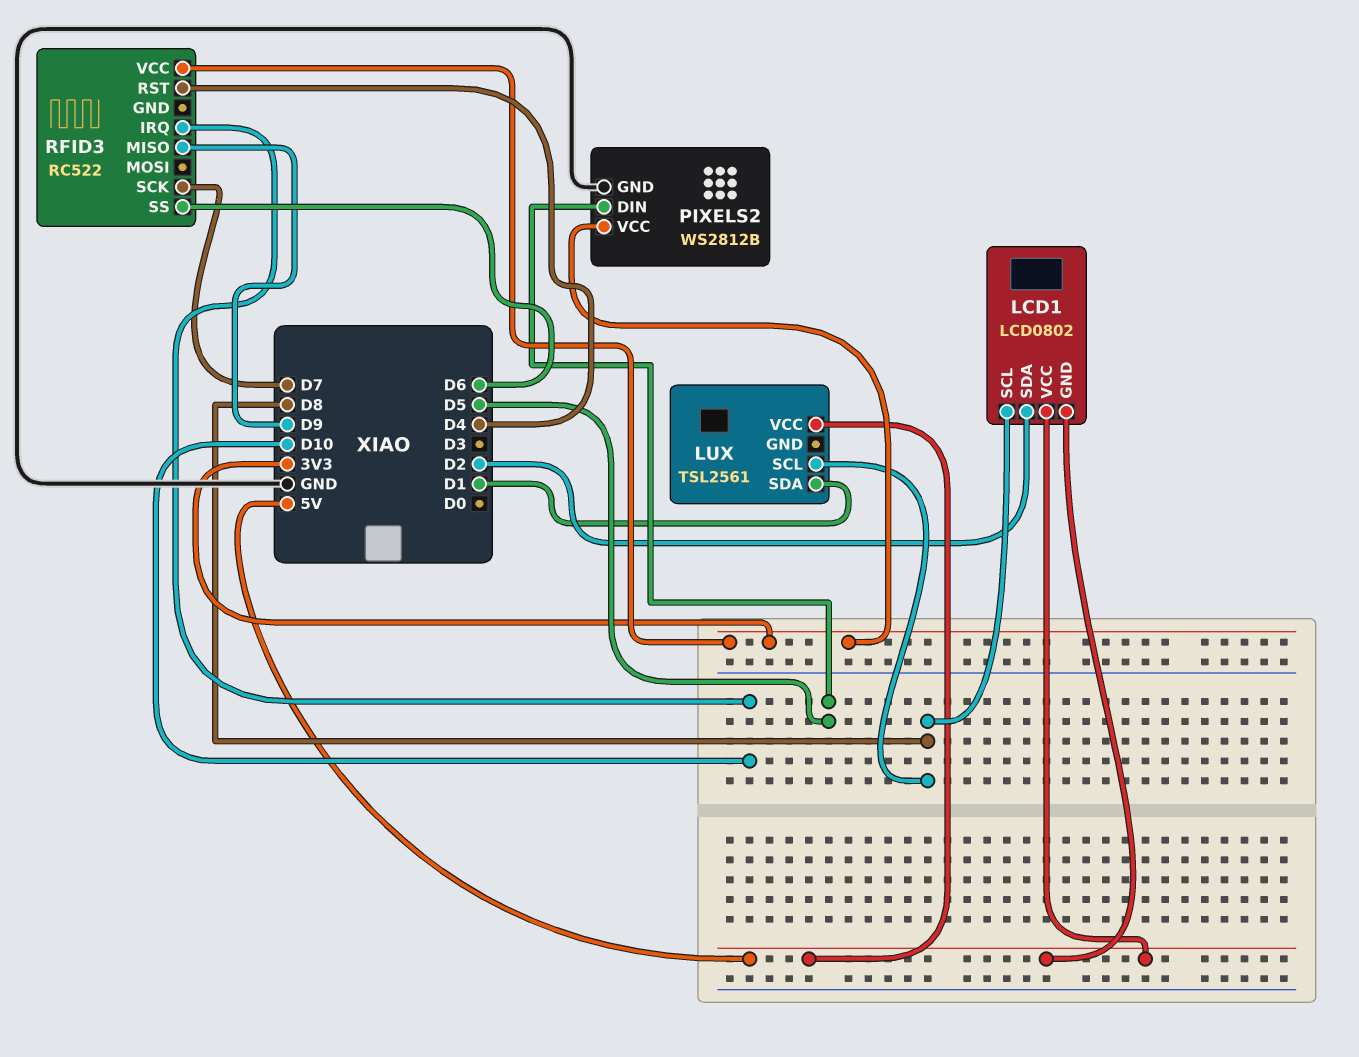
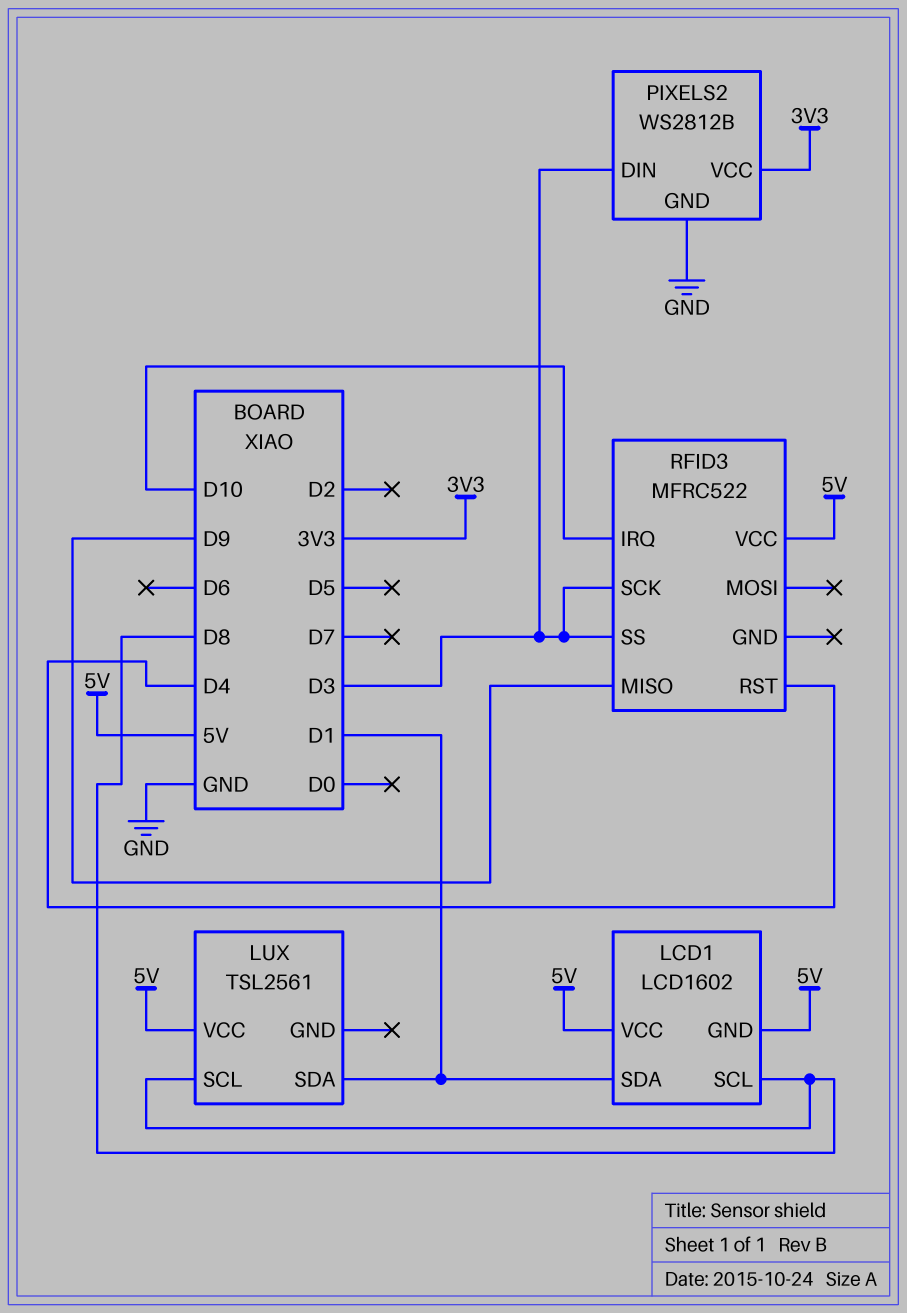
LCD1: LCD0802 -> LCD1602
LCD1 pin SDA: D2 -> D1
PIXELS2 pin DIN: D5 -> D3
RFID3: RC522 -> MFRC522
RFID3 pin SCK: D7 -> D3
RFID3 pin SS: D6 -> D3
RFID3 pin VCC: 3V3 -> 5V

